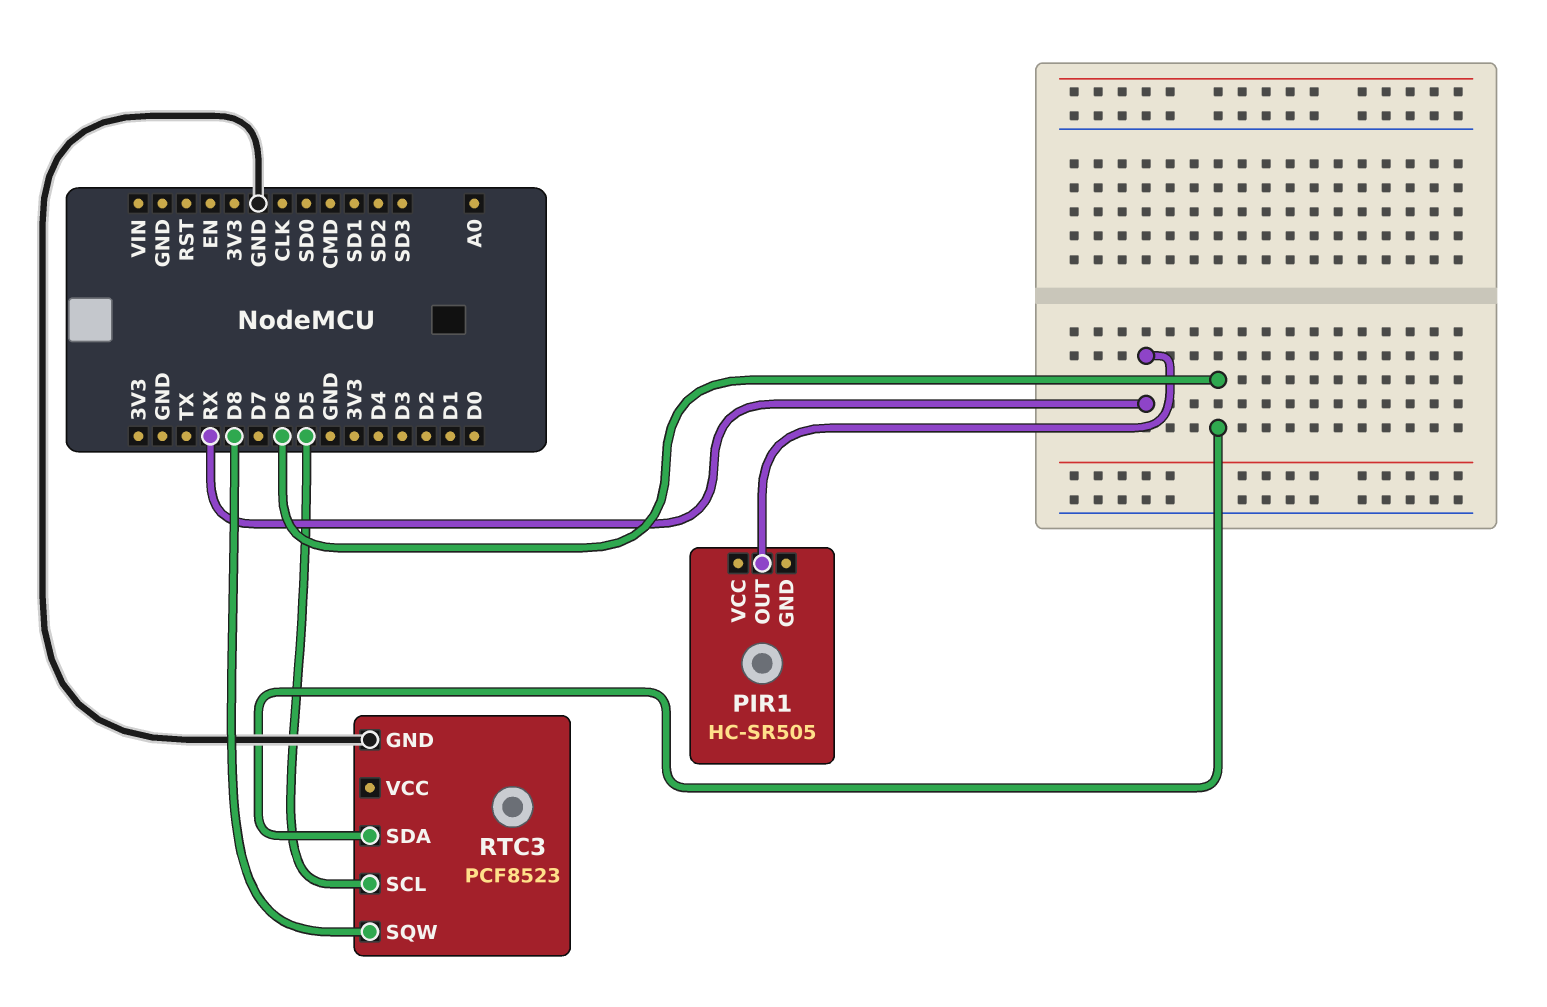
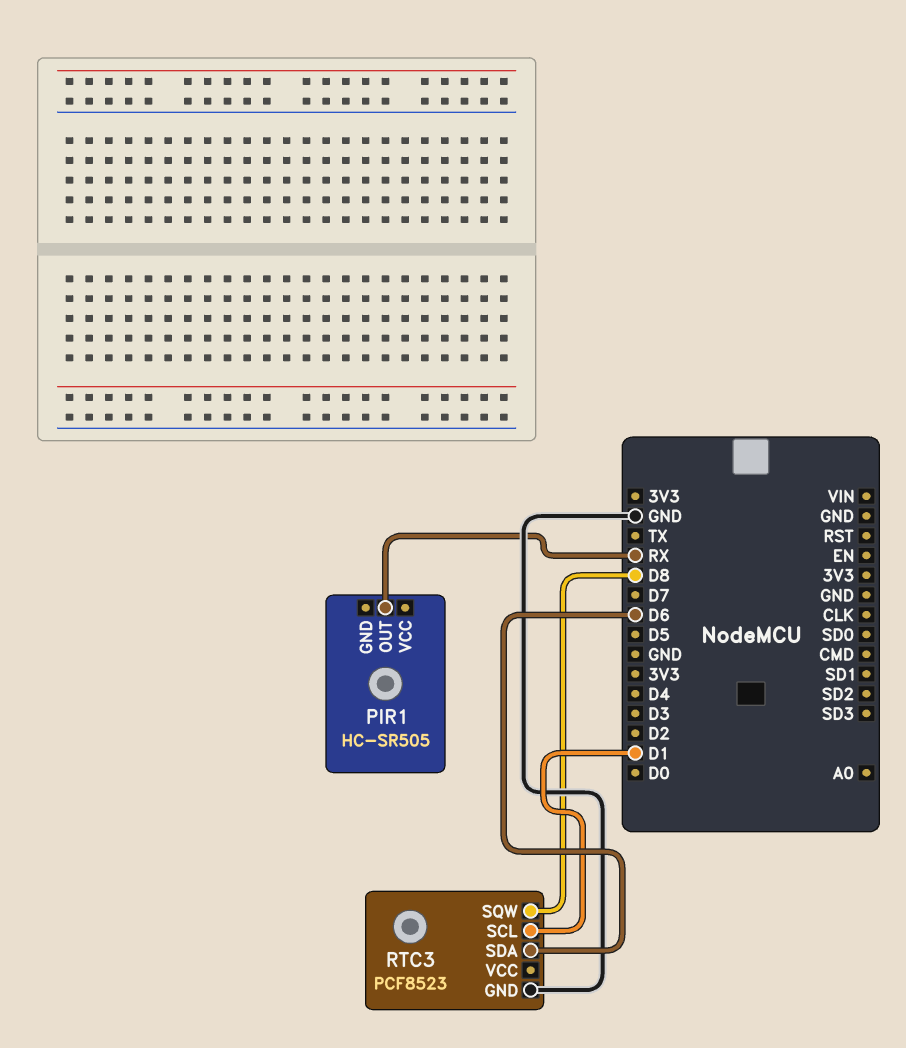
RTC3 pin SCL: D5 -> D1

